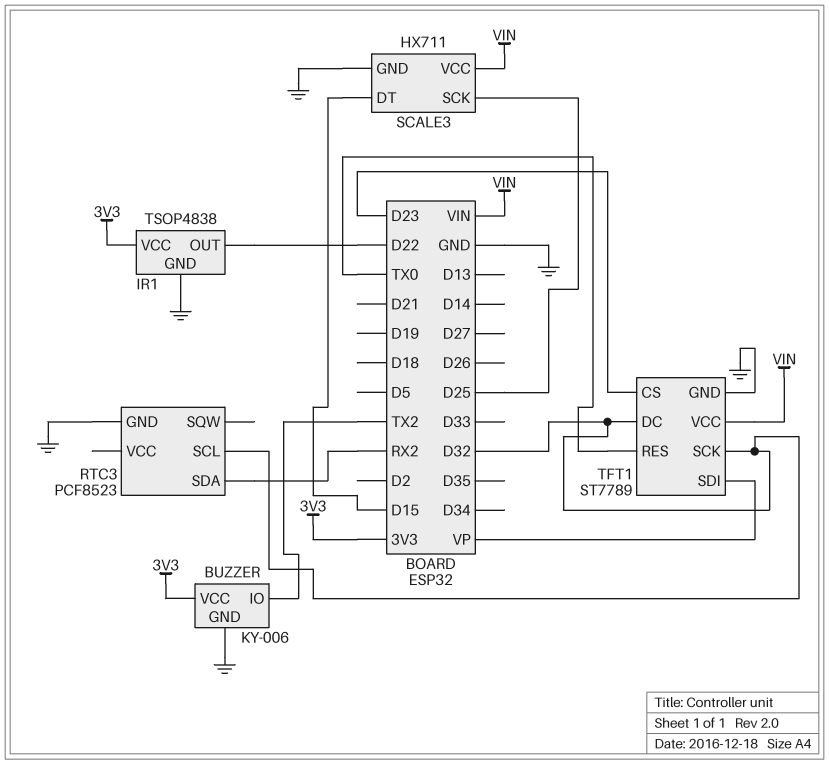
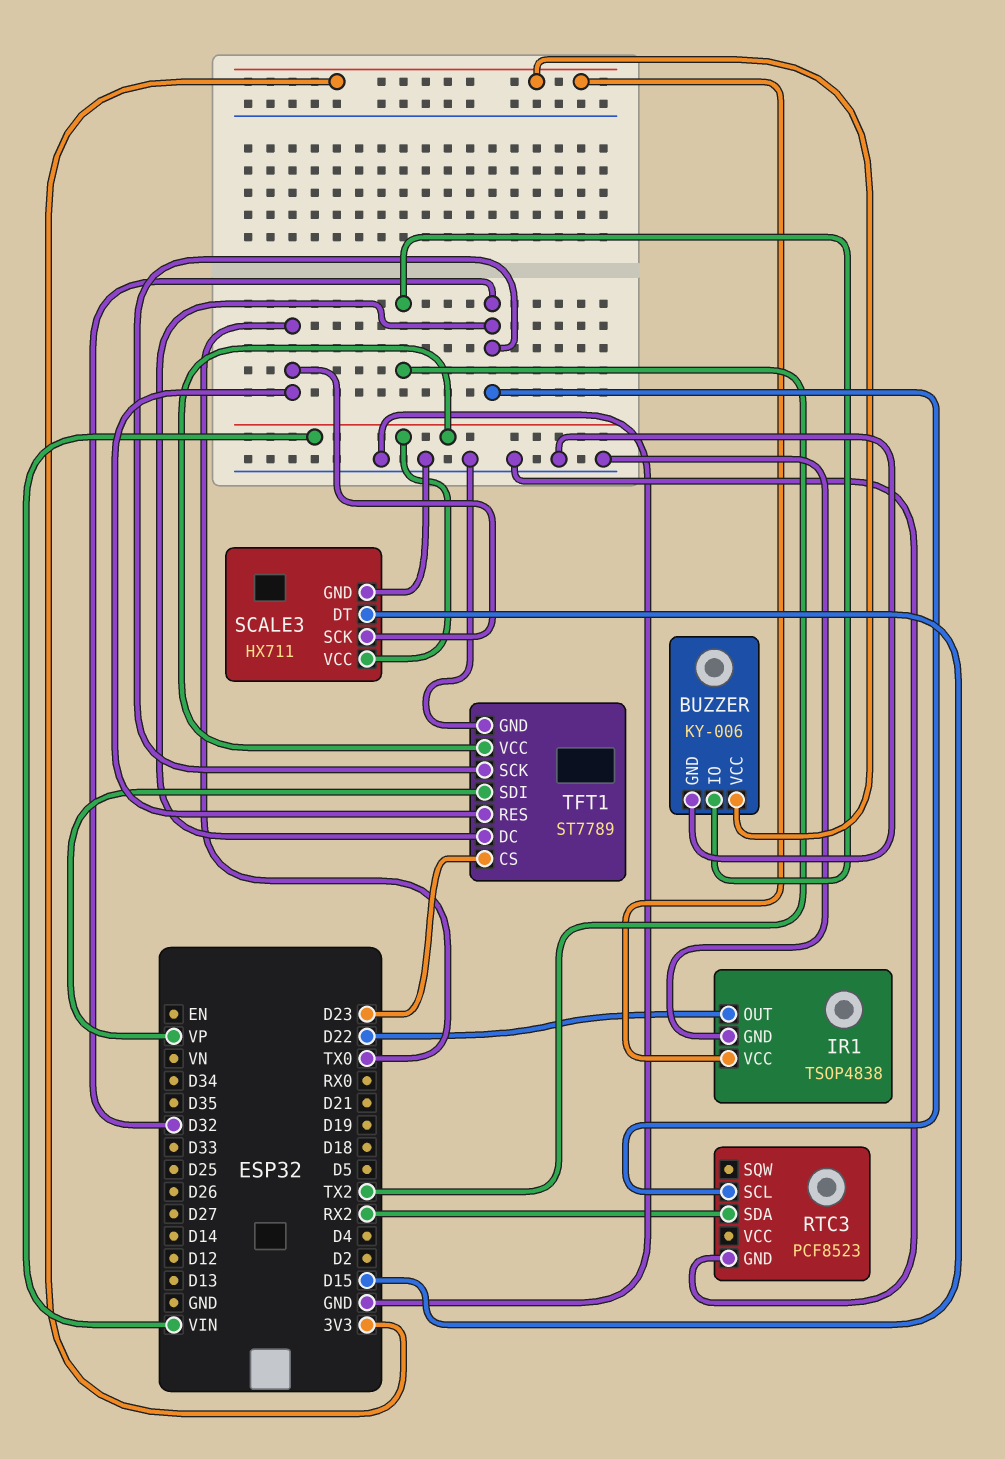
SCALE3 pin SCK: D25 -> TX0

